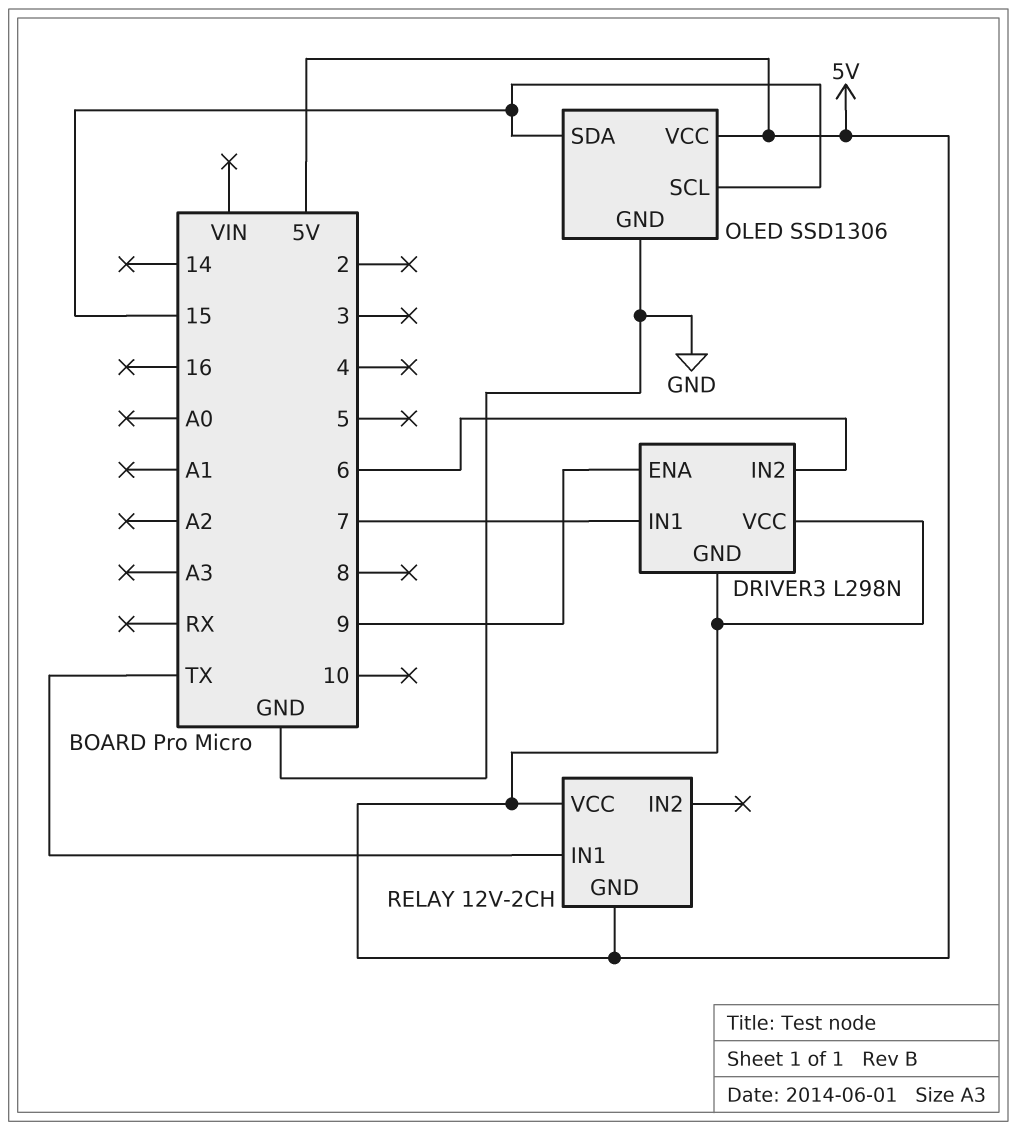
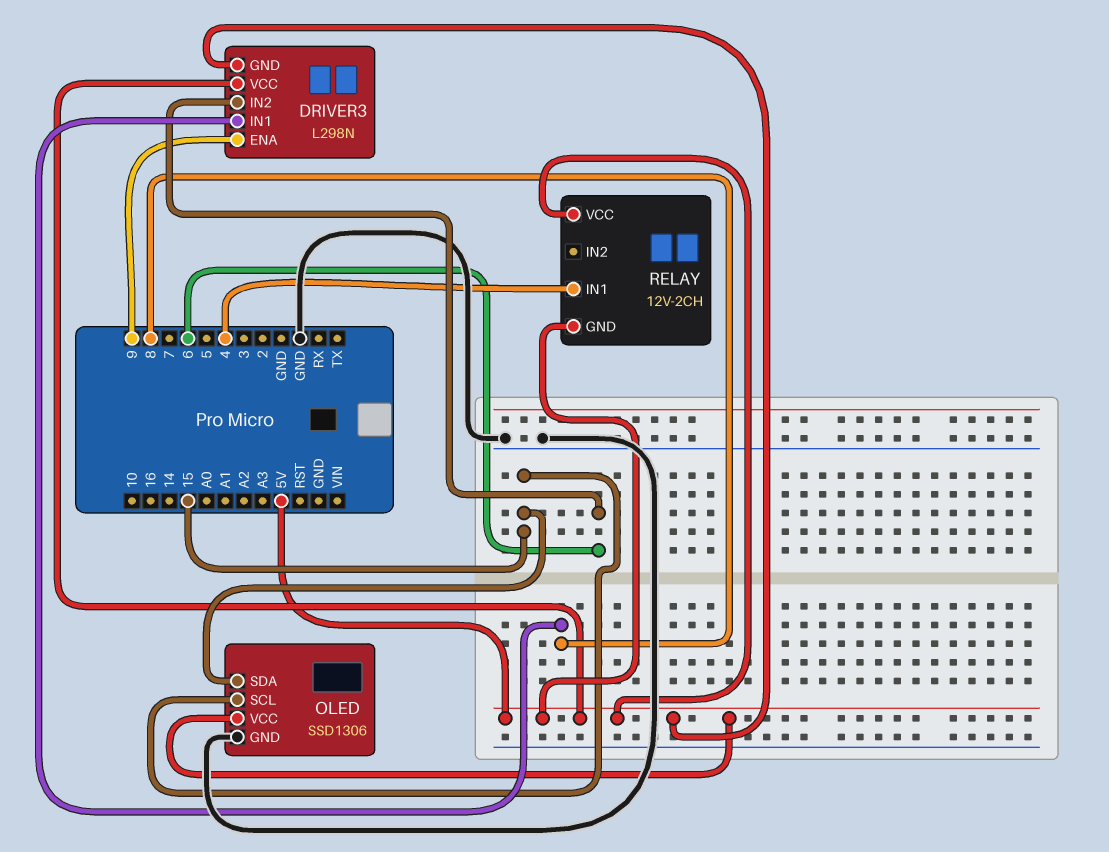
DRIVER3 pin IN1: 7 -> 8
RELAY pin IN1: TX -> 4

